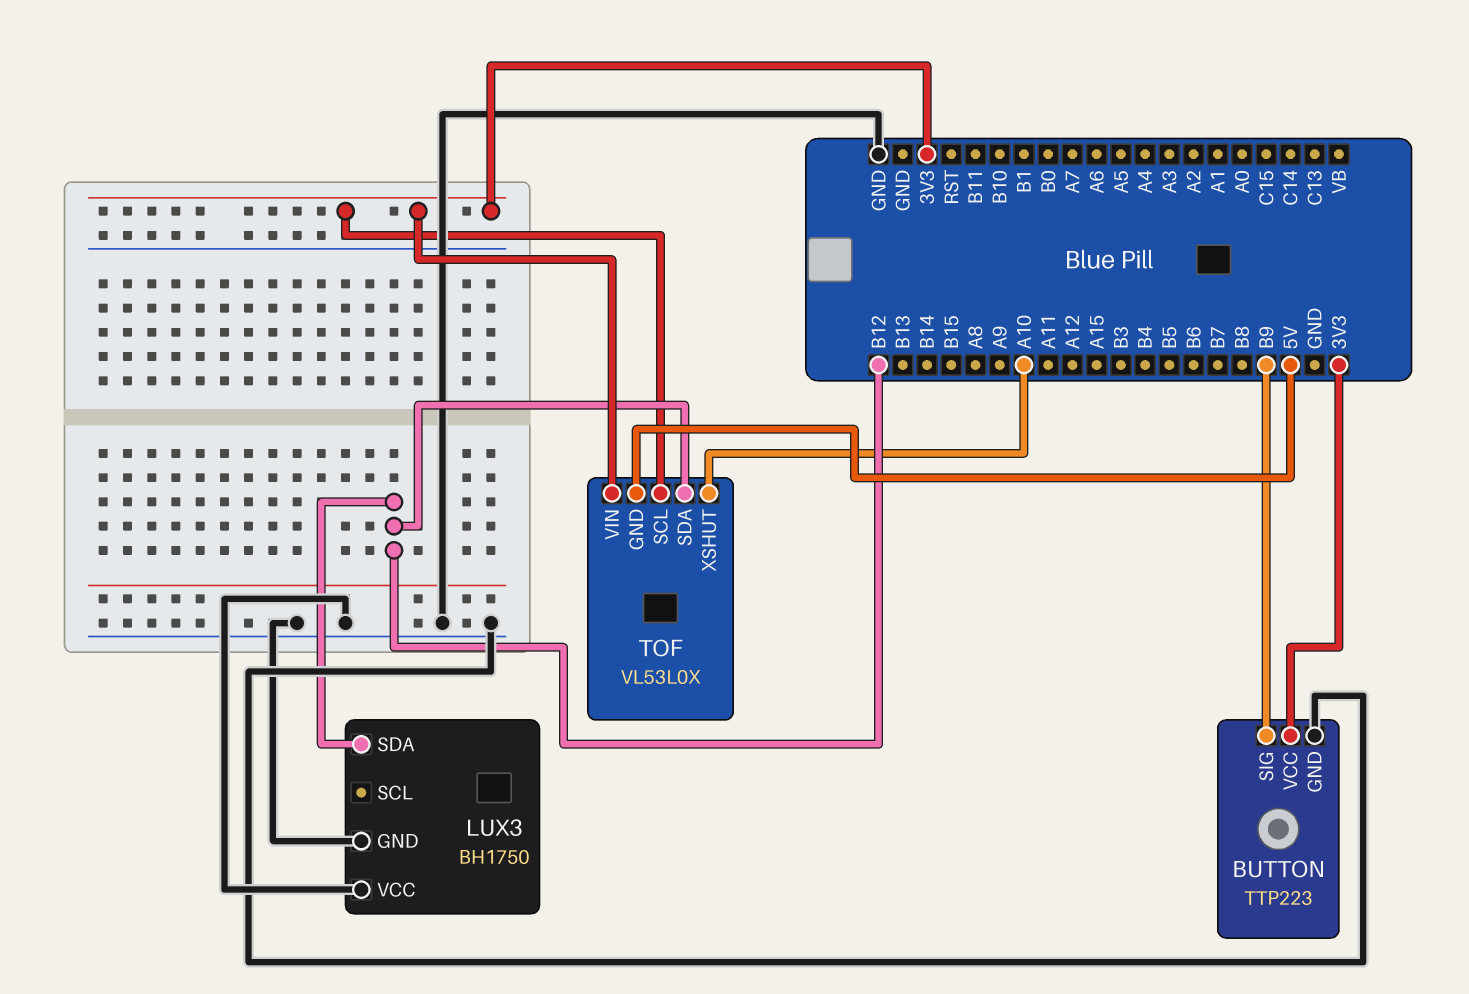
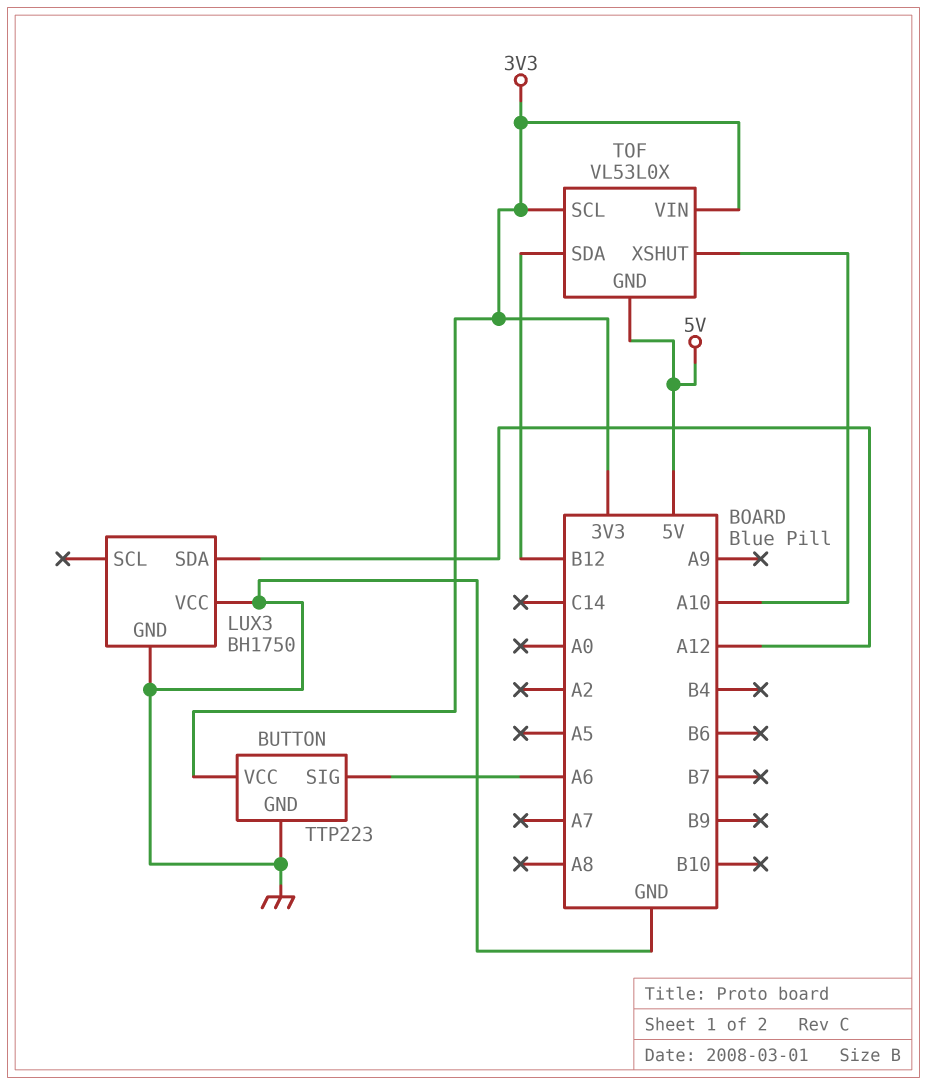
BUTTON pin SIG: B9 -> A6
LUX3 pin SDA: B12 -> A12

